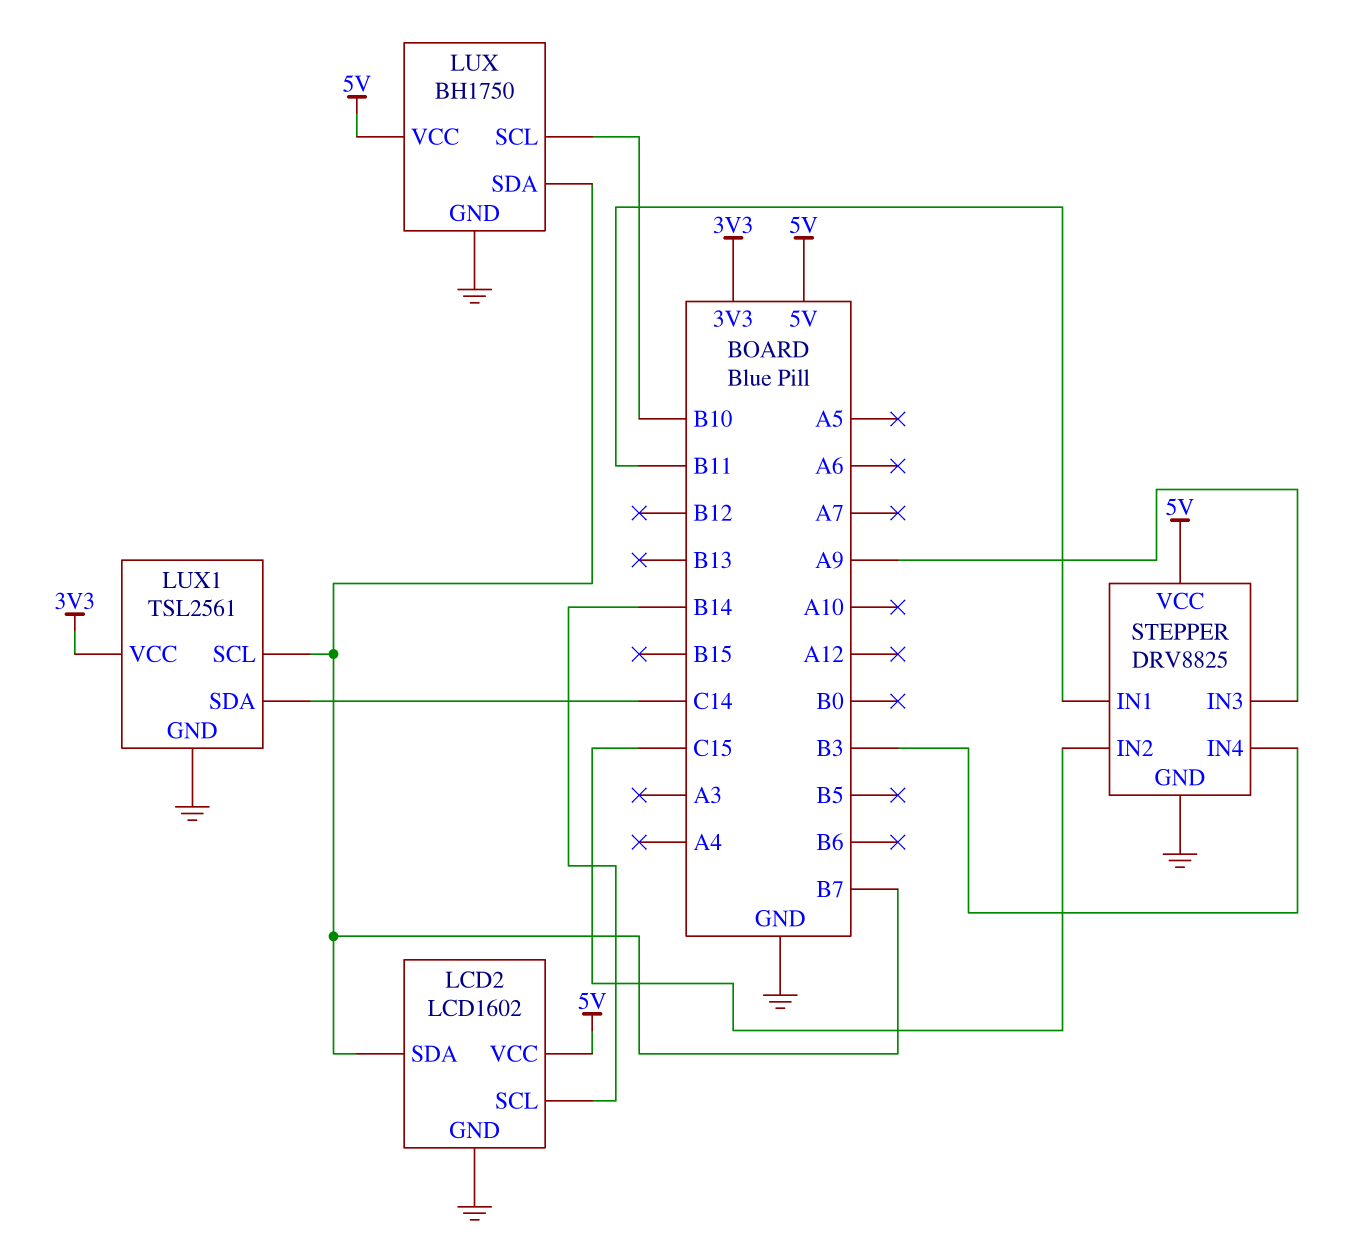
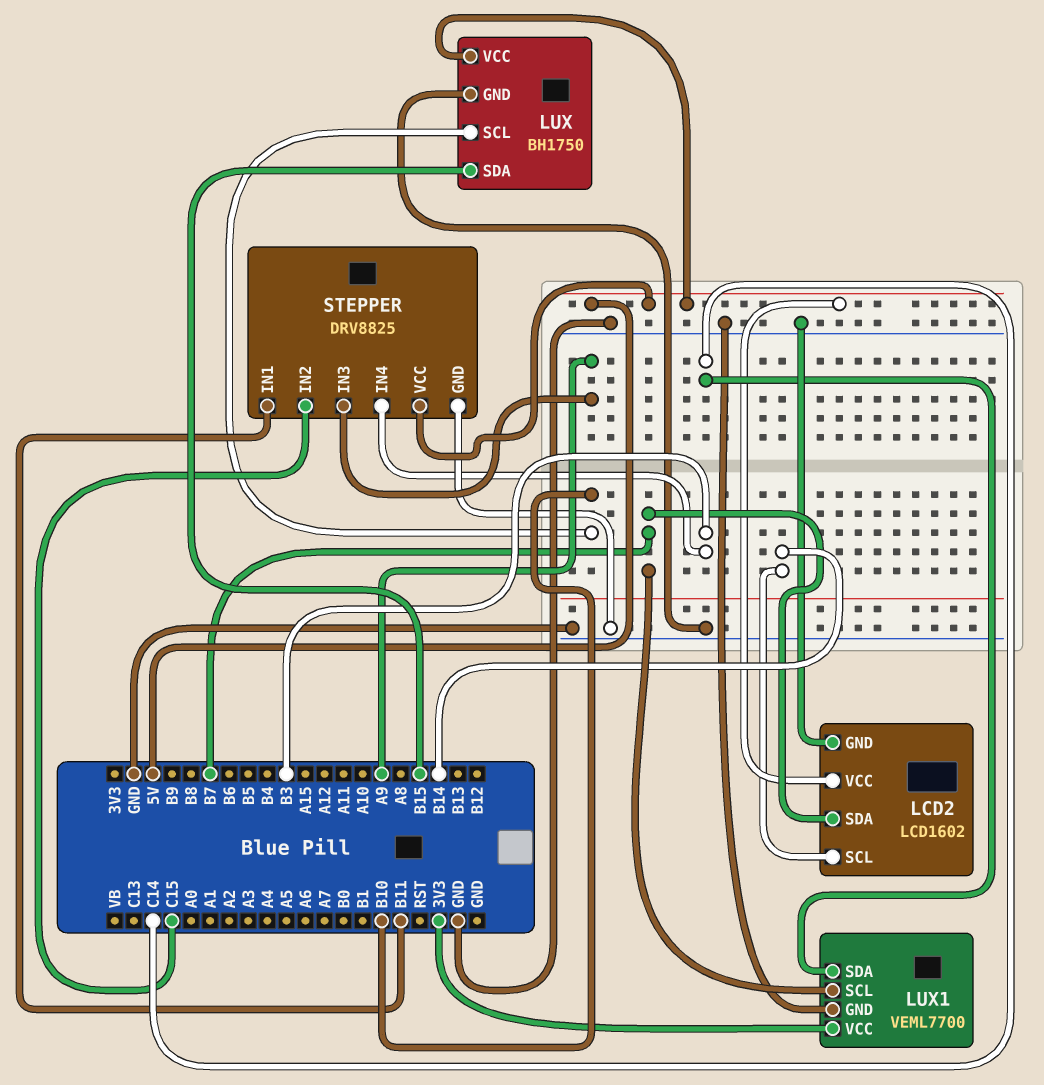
LUX pin SDA: B7 -> B15
LUX1: TSL2561 -> VEML7700

